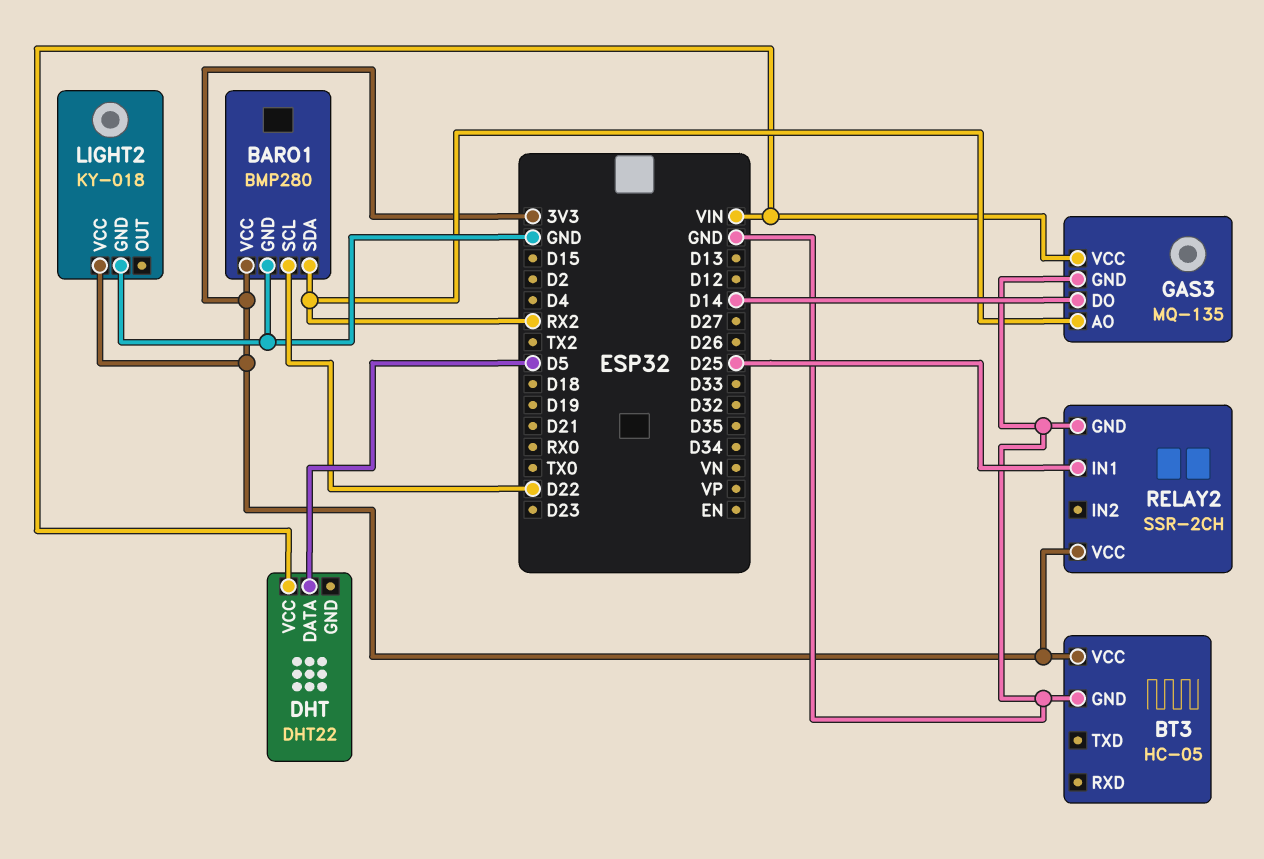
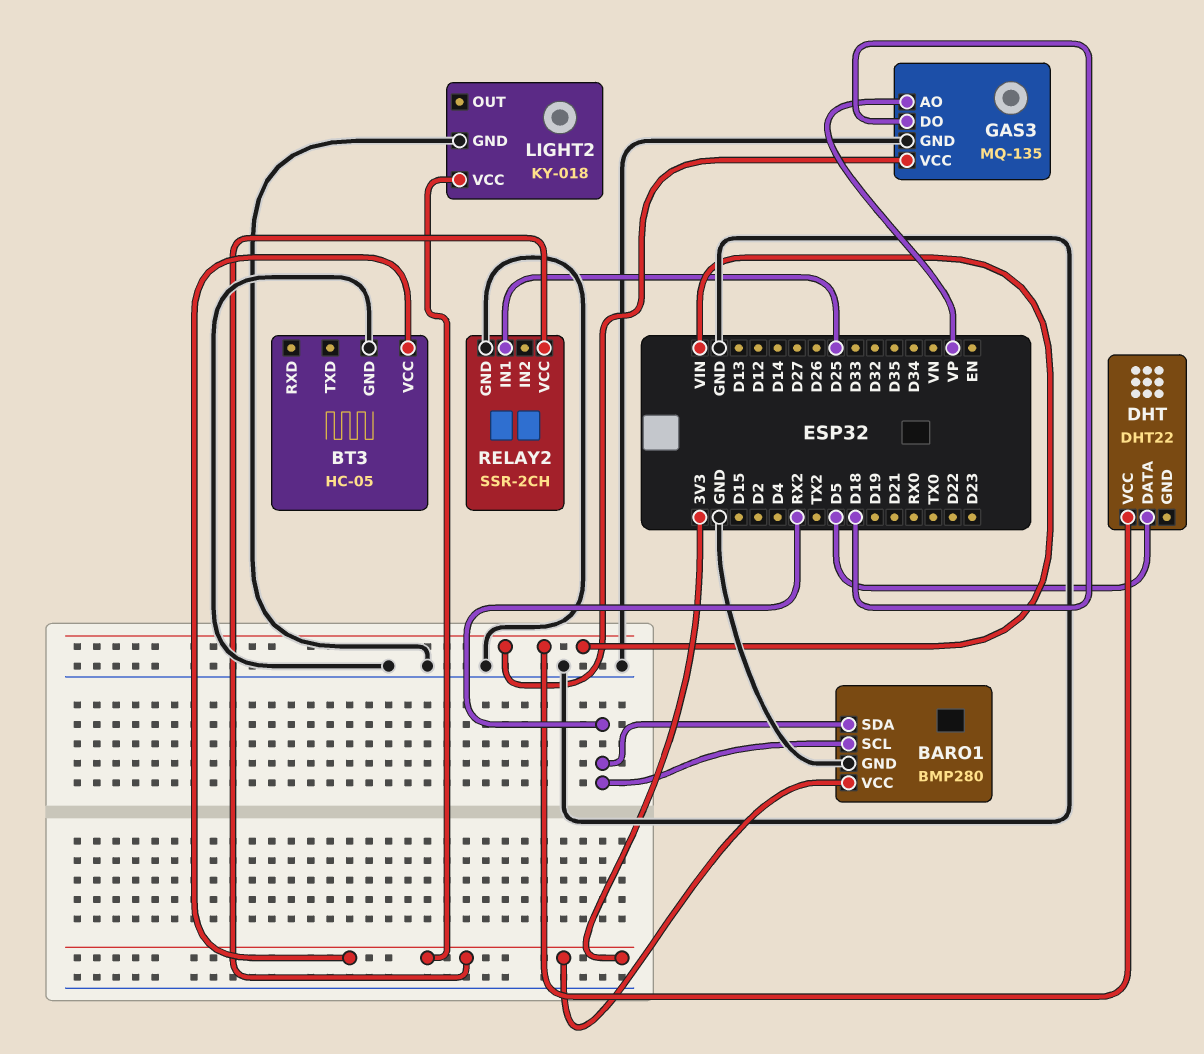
BARO1 pin SCL: D22 -> RX2
GAS3 pin AO: RX2 -> VP
GAS3 pin DO: D14 -> D18

